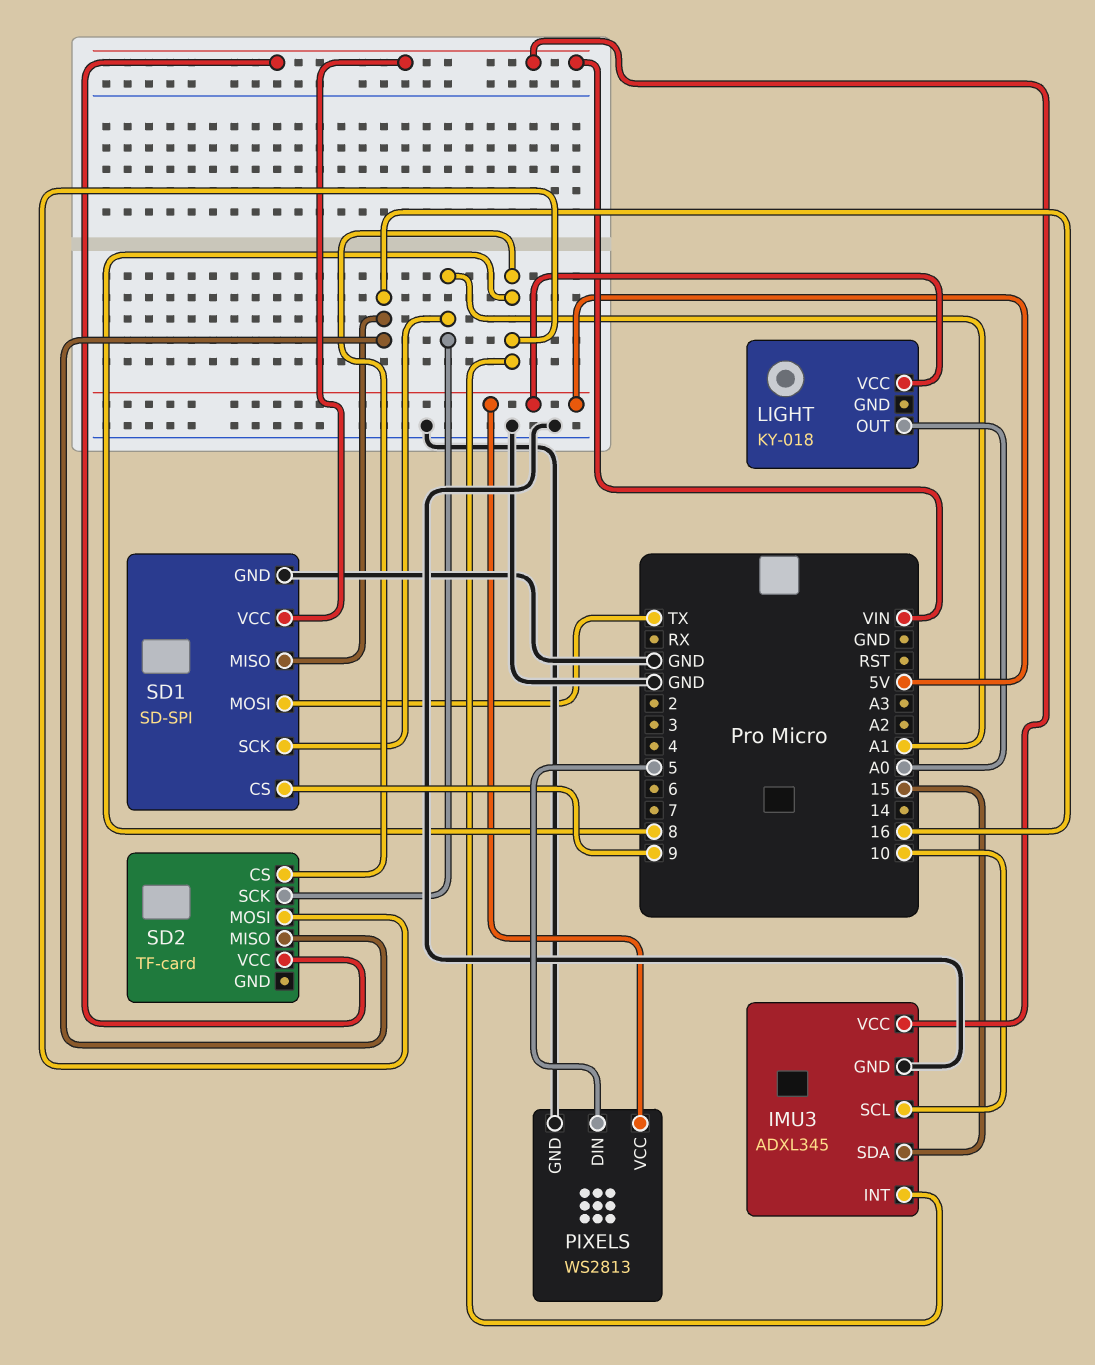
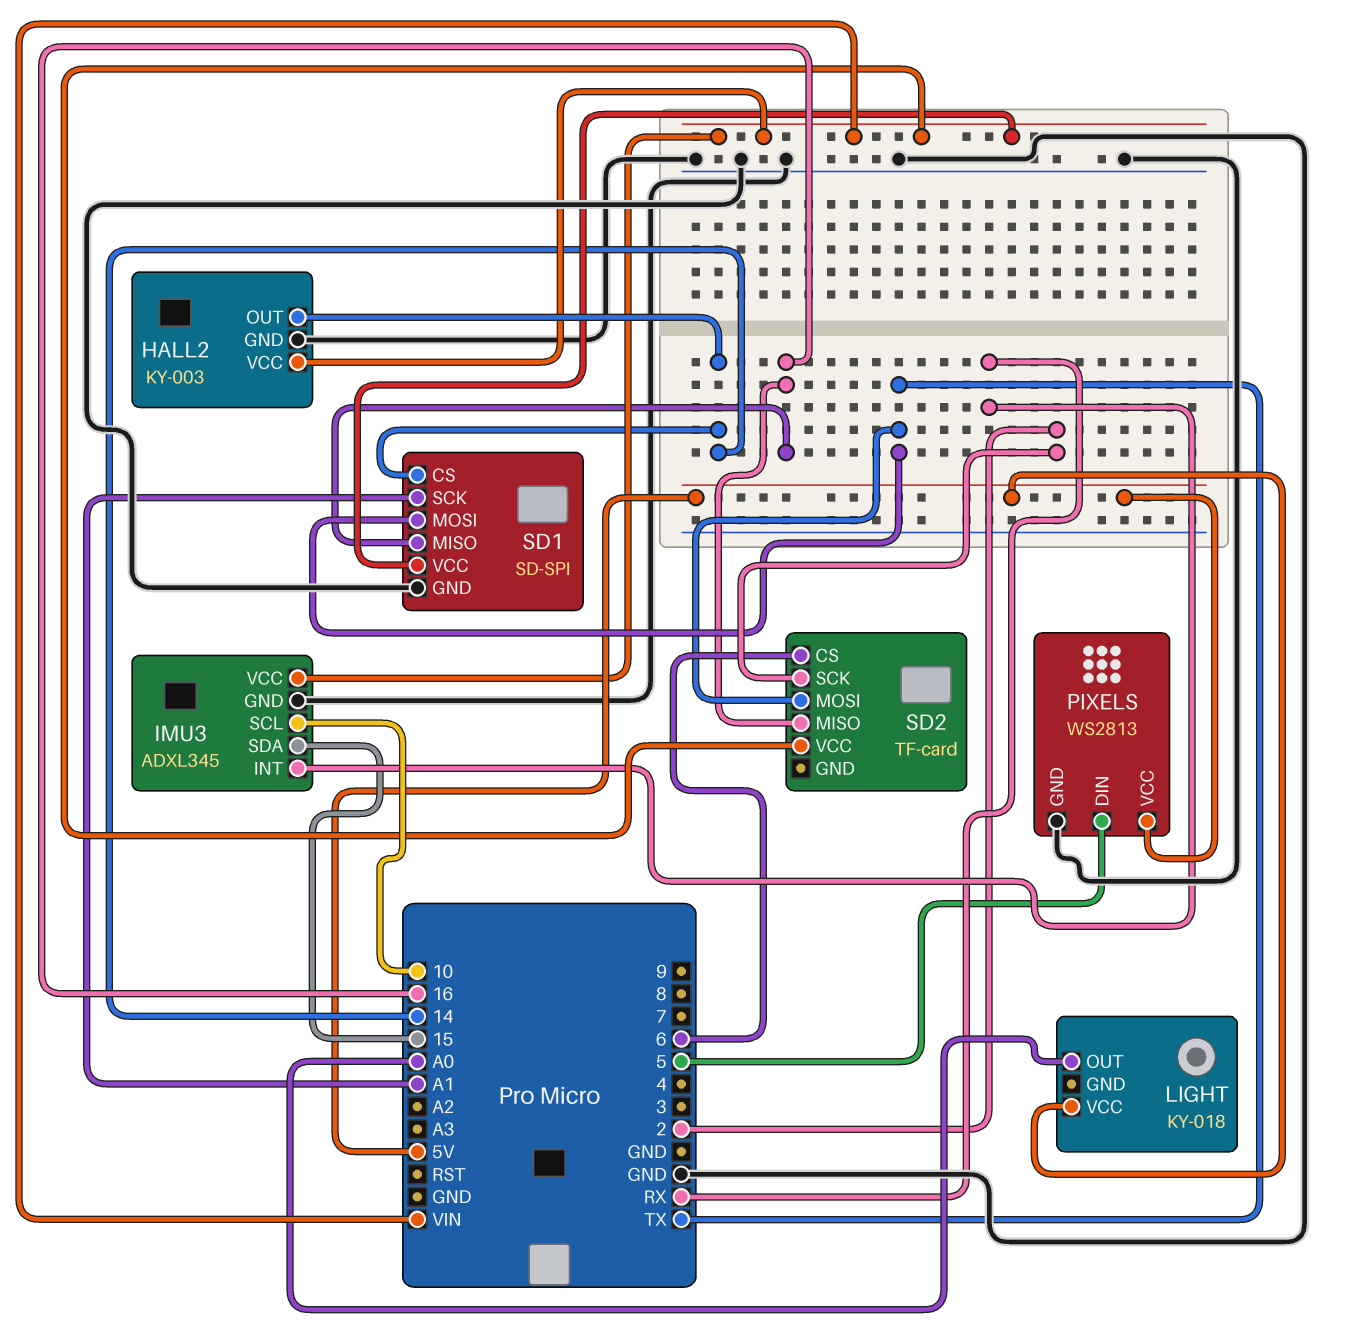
HALL2: none -> KY-003
HALL2 pin GND: none -> GND
HALL2 pin OUT: none -> 14
HALL2 pin VCC: none -> VIN
IMU3 pin INT: 8 -> RX
SD1 pin CS: 9 -> 14
SD2 pin CS: 8 -> 6
SD2 pin MOSI: 8 -> TX
SD2 pin SCK: A1 -> 2

